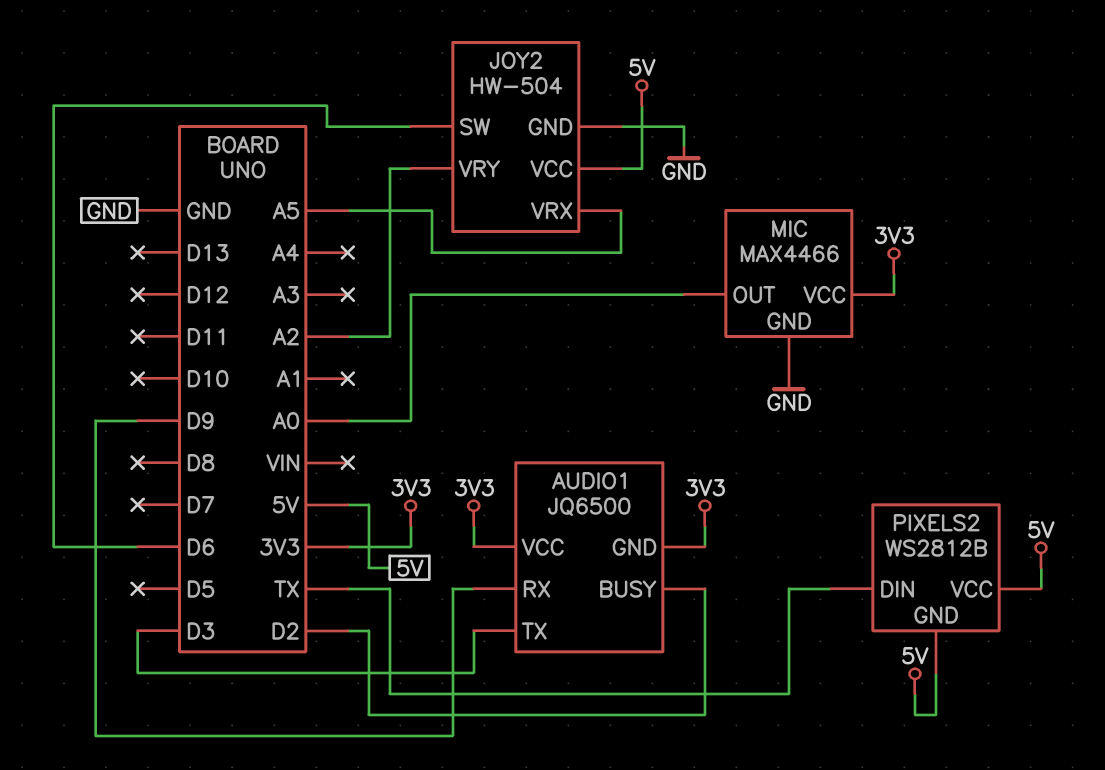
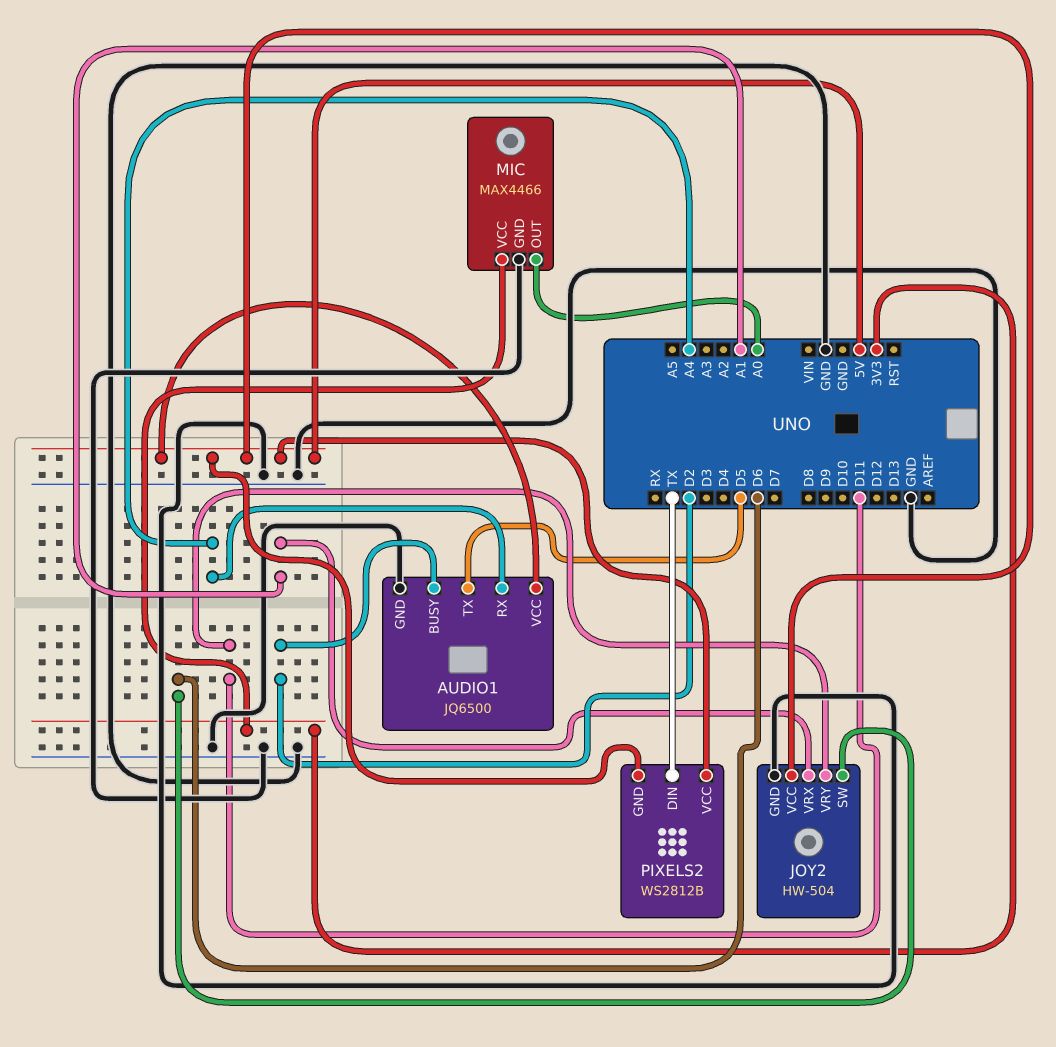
AUDIO1 pin GND: 3V3 -> GND
AUDIO1 pin RX: D9 -> A4
AUDIO1 pin TX: D3 -> D5
AUDIO1 pin VCC: 3V3 -> 5V
JOY2 pin VRX: A5 -> A1
JOY2 pin VRY: A2 -> D11

